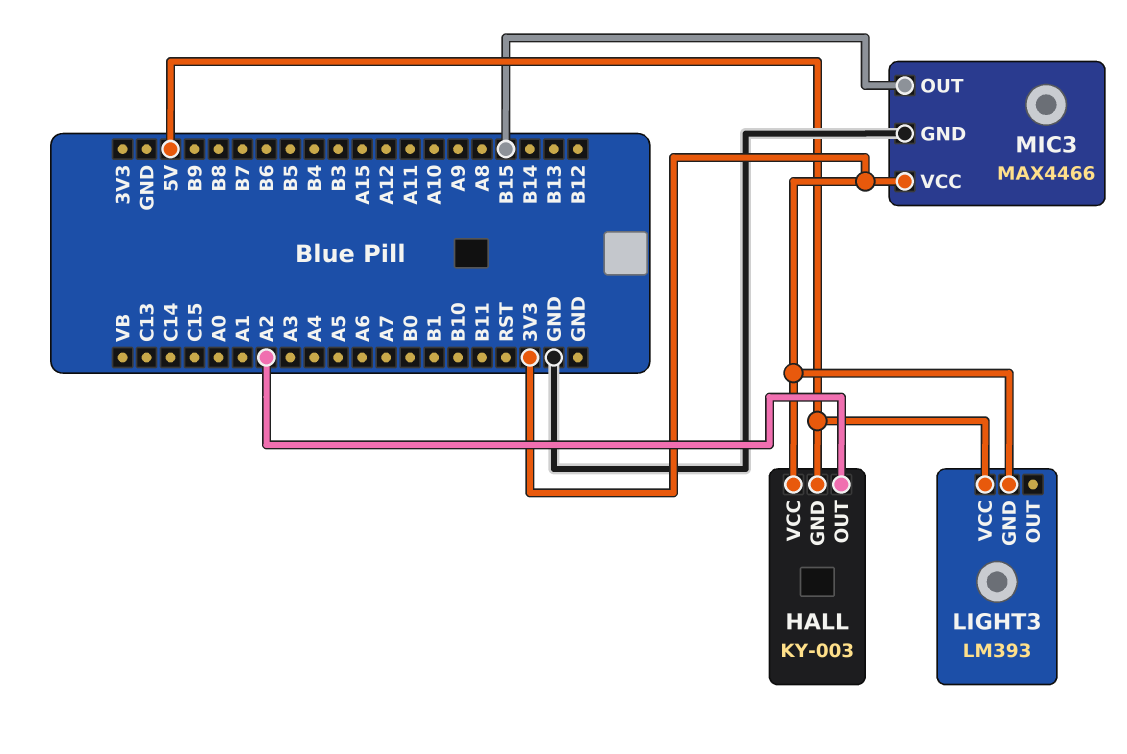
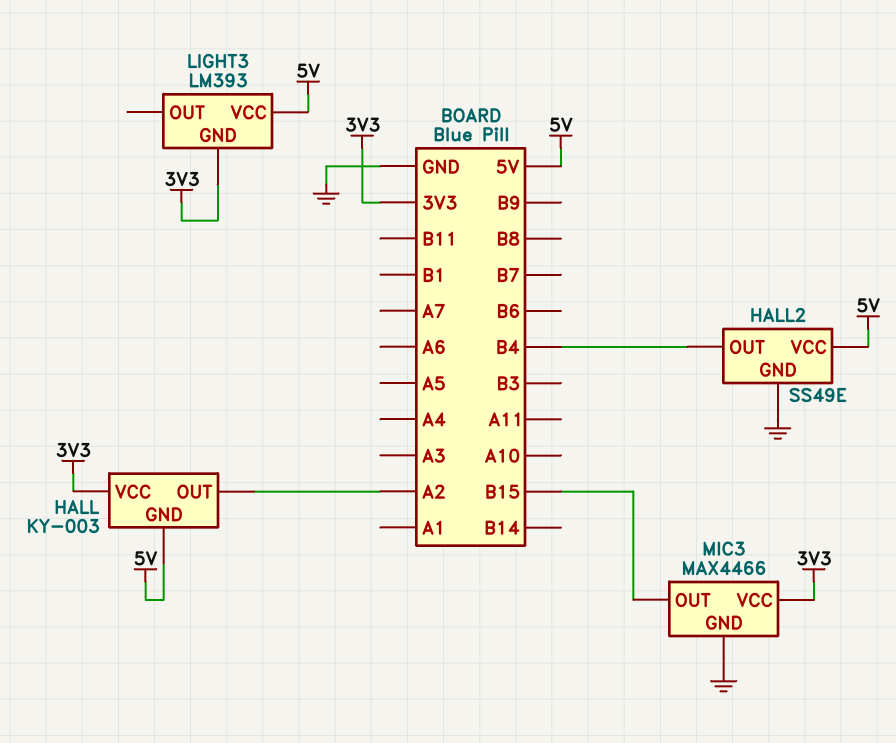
HALL2: none -> SS49E
HALL2 pin GND: none -> GND
HALL2 pin OUT: none -> B4
HALL2 pin VCC: none -> 5V

